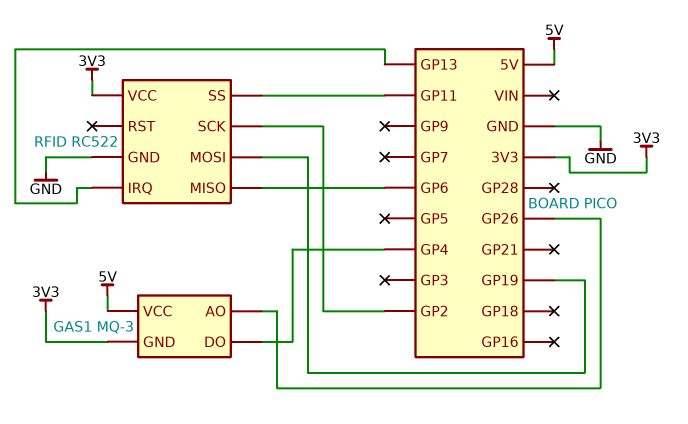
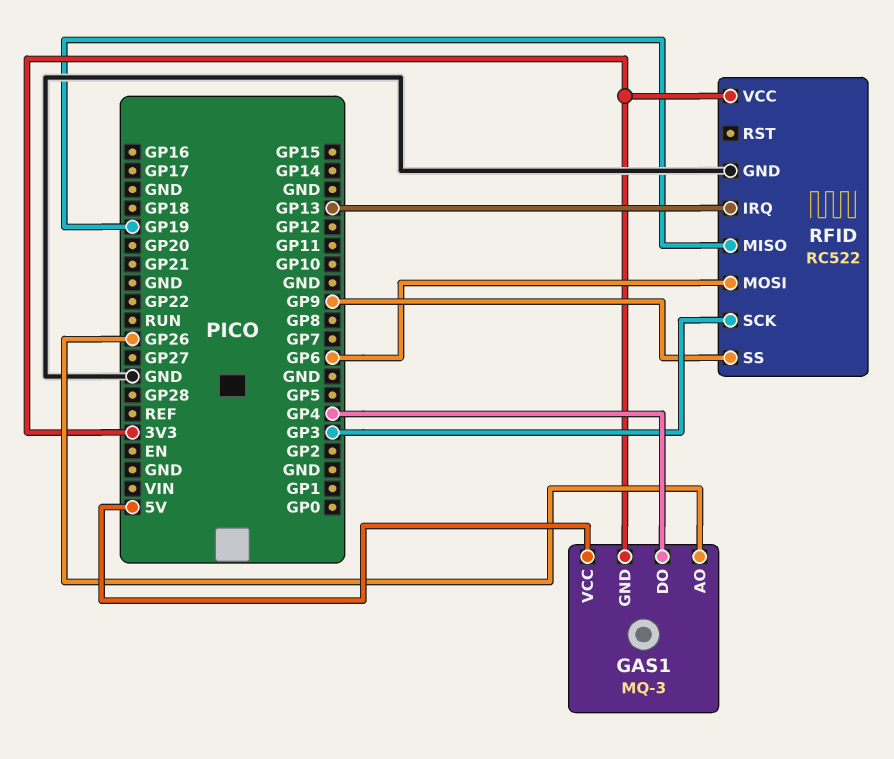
RFID pin MISO: GP6 -> GP19
RFID pin MOSI: GP19 -> GP6
RFID pin SCK: GP2 -> GP3
RFID pin SS: GP11 -> GP9

